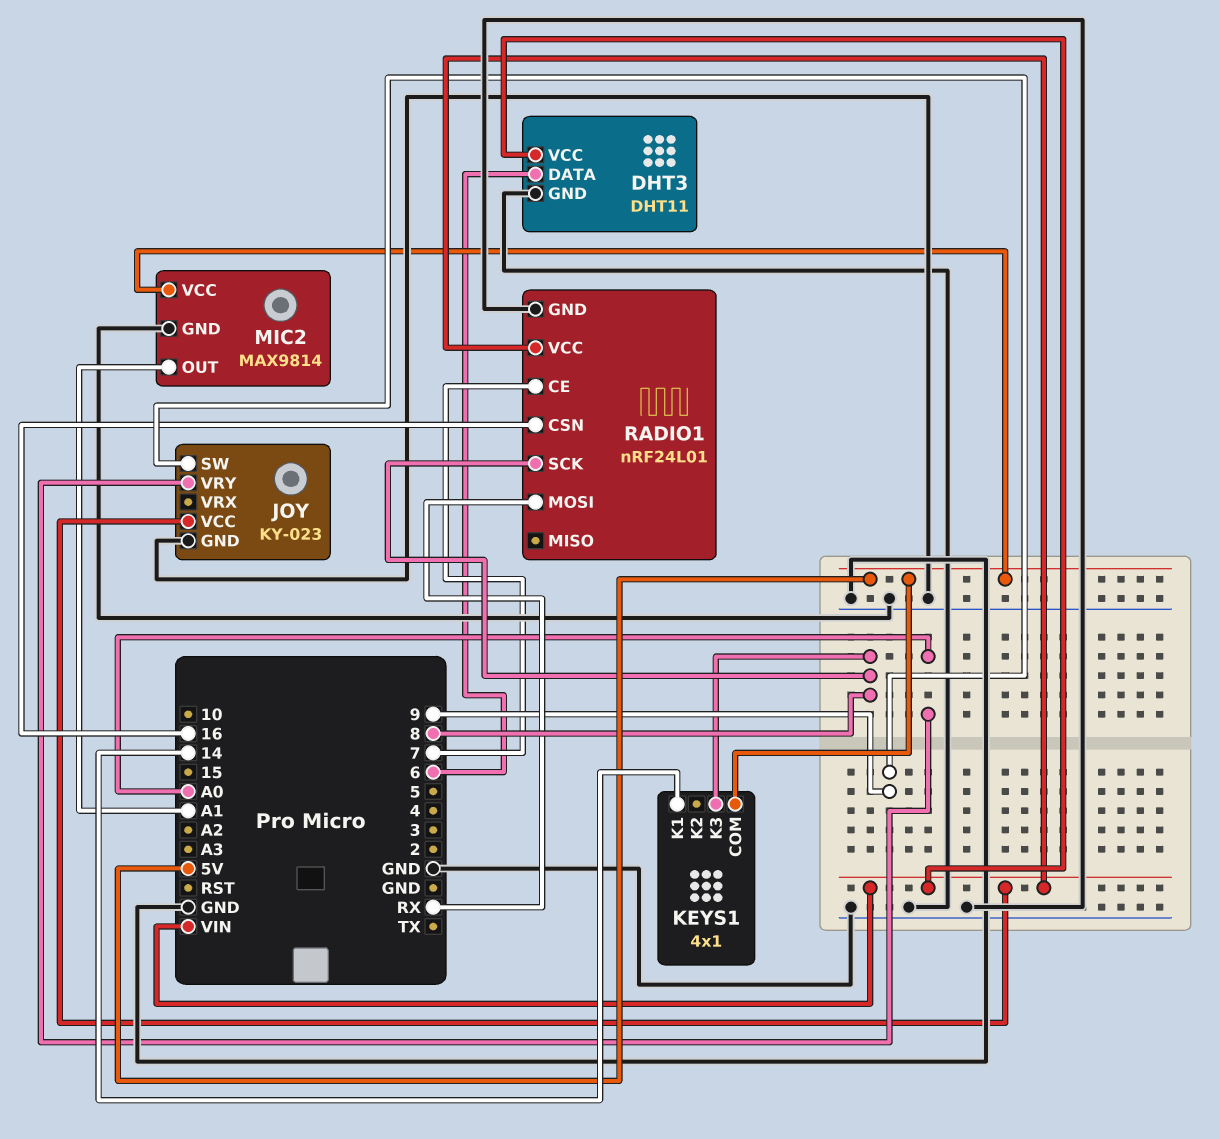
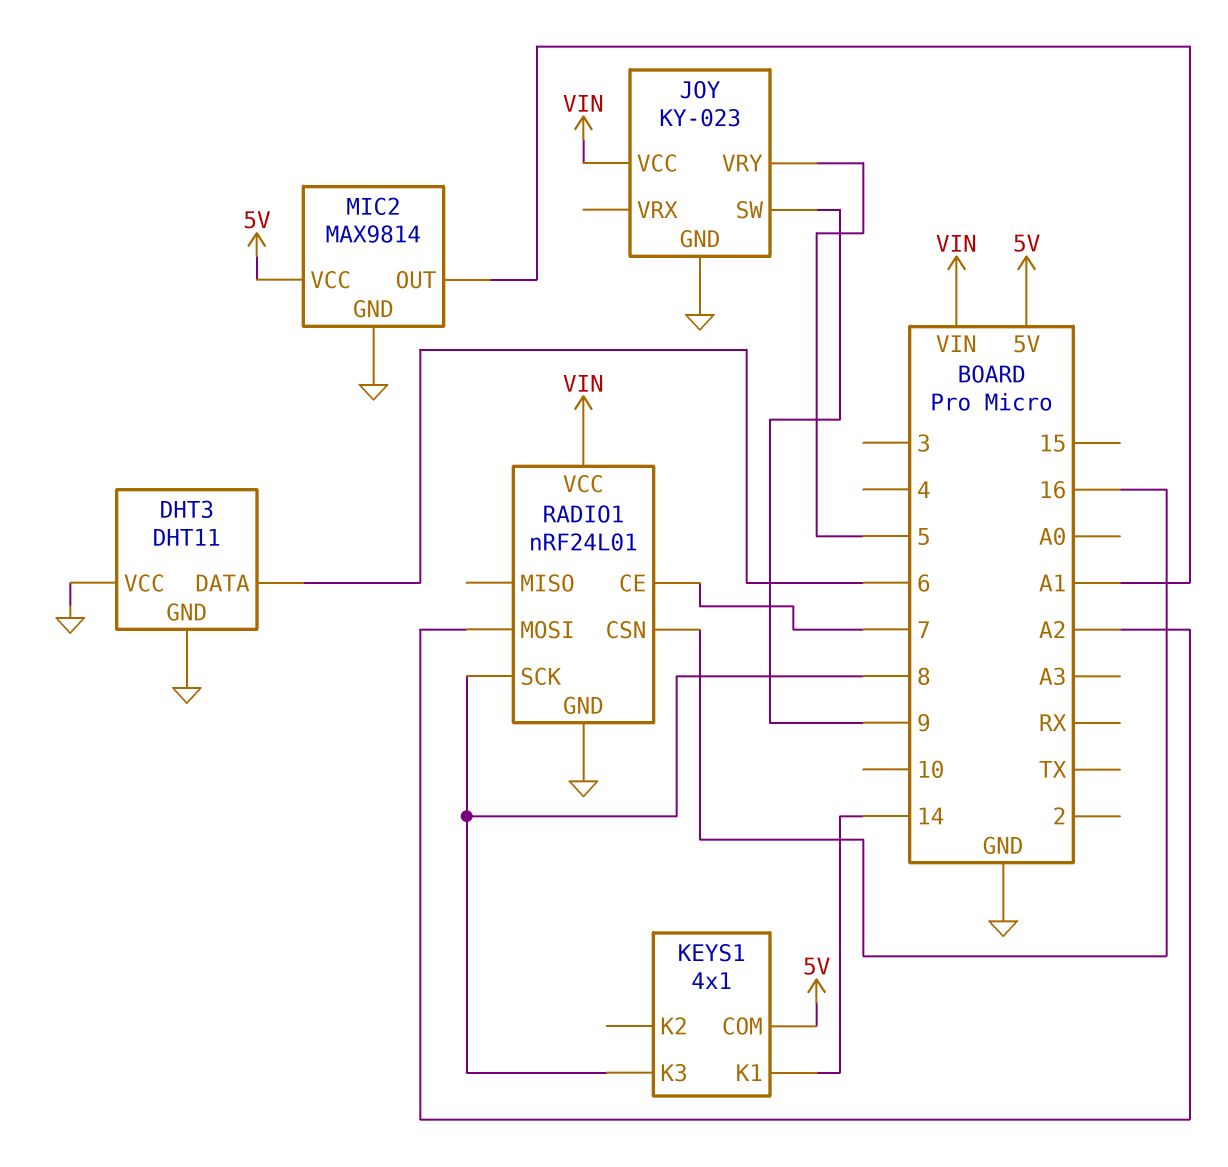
DHT3 pin VCC: VIN -> GND
JOY pin VRY: A0 -> 5
RADIO1 pin MOSI: RX -> A2

